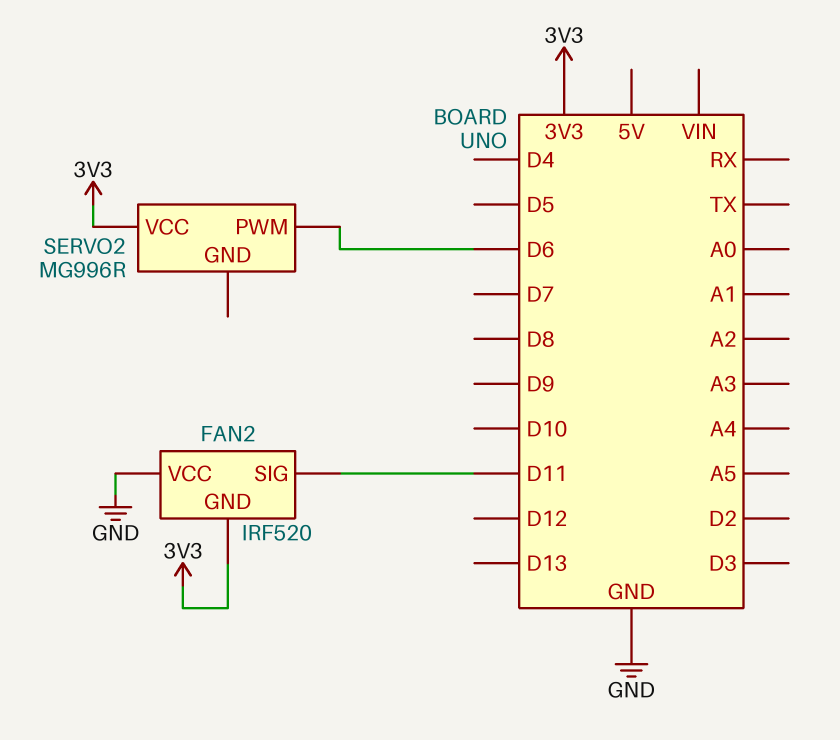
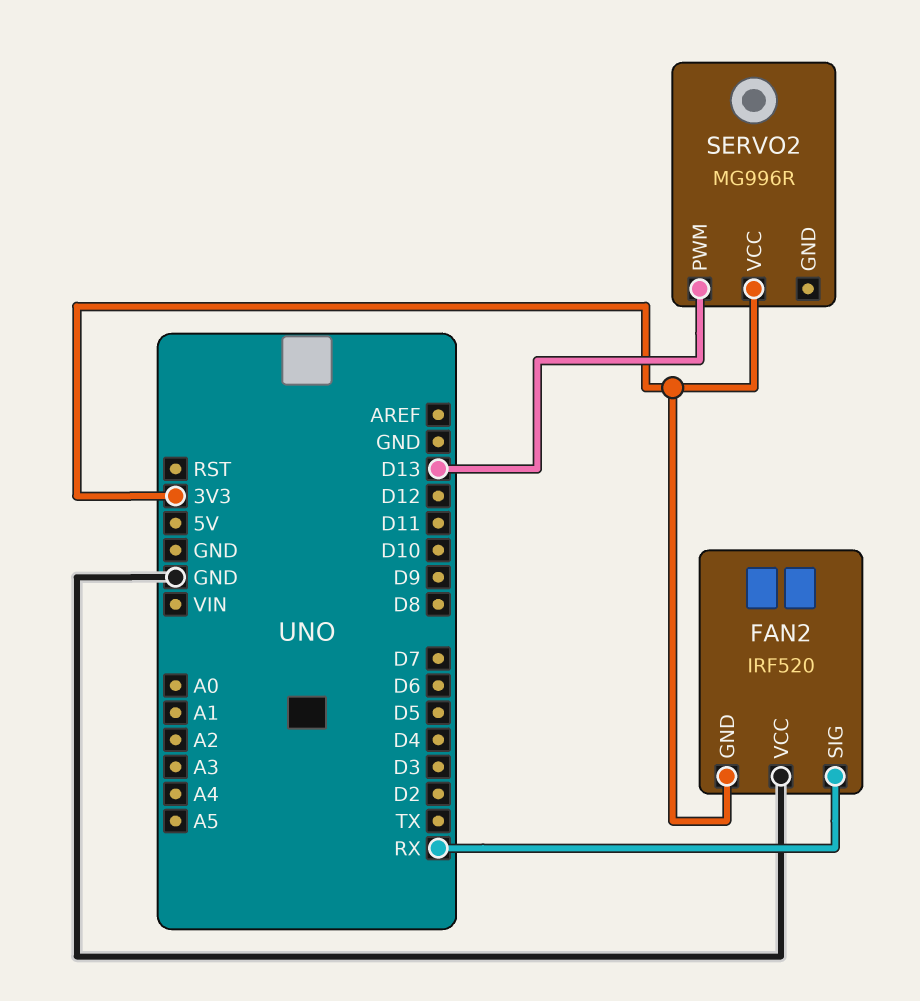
FAN2 pin SIG: D11 -> RX
SERVO2 pin PWM: D6 -> D13

